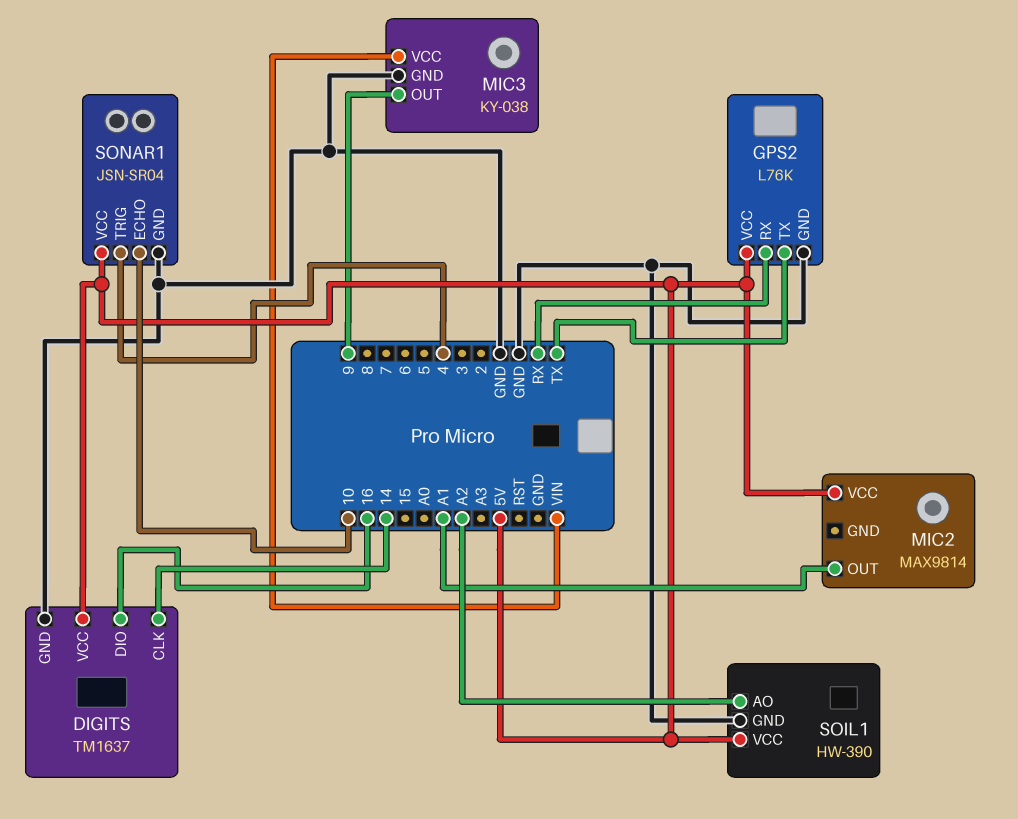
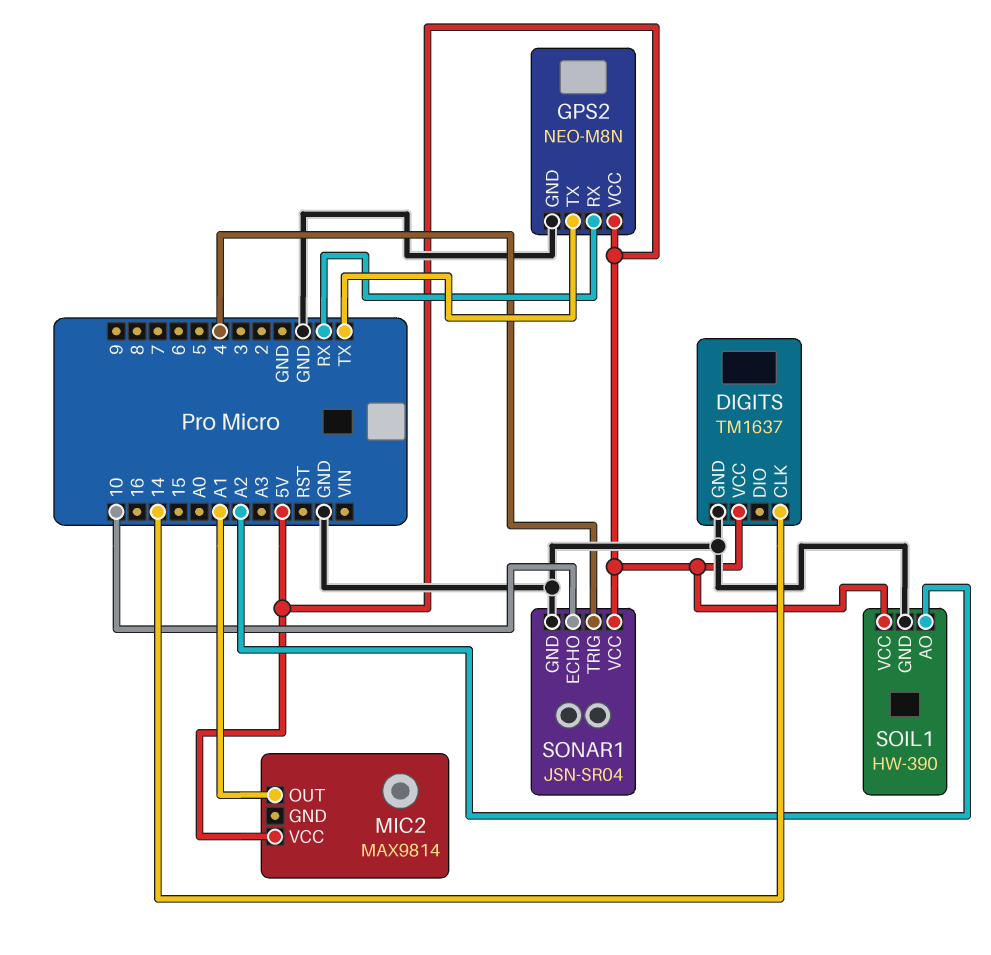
DIGITS pin DIO: 16 -> none
GPS2: L76K -> NEO-M8N
MIC3: KY-038 -> none
MIC3 pin GND: GND -> none
MIC3 pin OUT: 9 -> none
MIC3 pin VCC: VIN -> none

